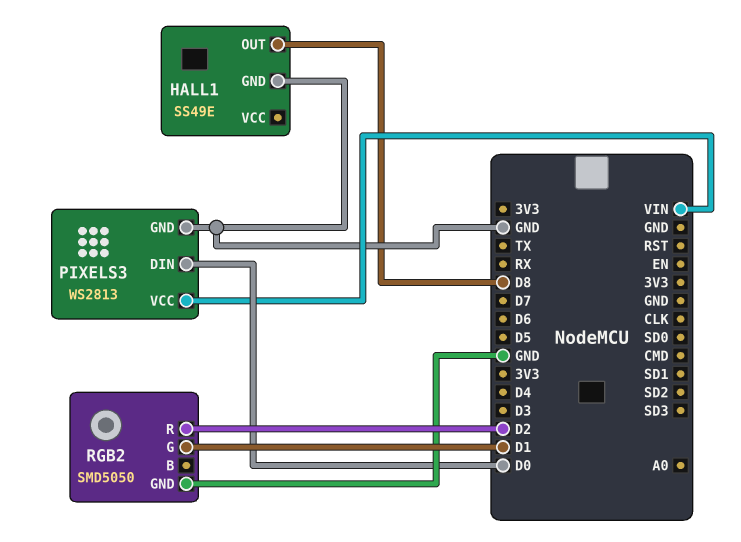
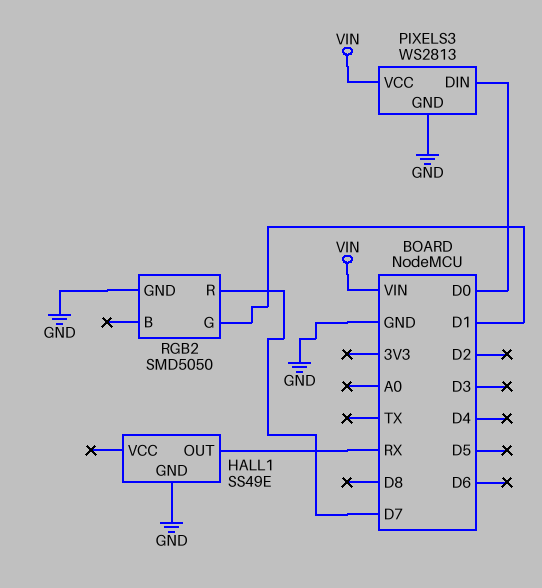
HALL1 pin OUT: D8 -> RX
RGB2 pin R: D2 -> D7

